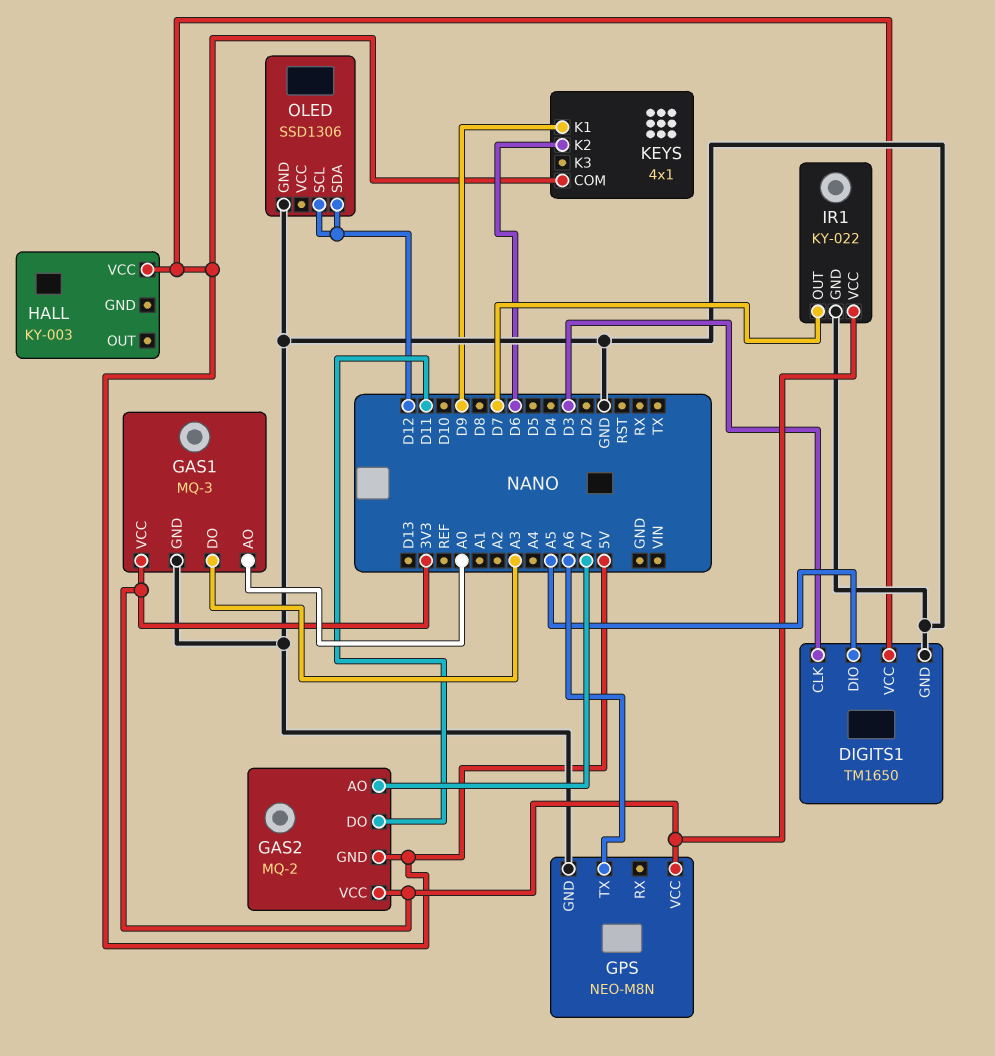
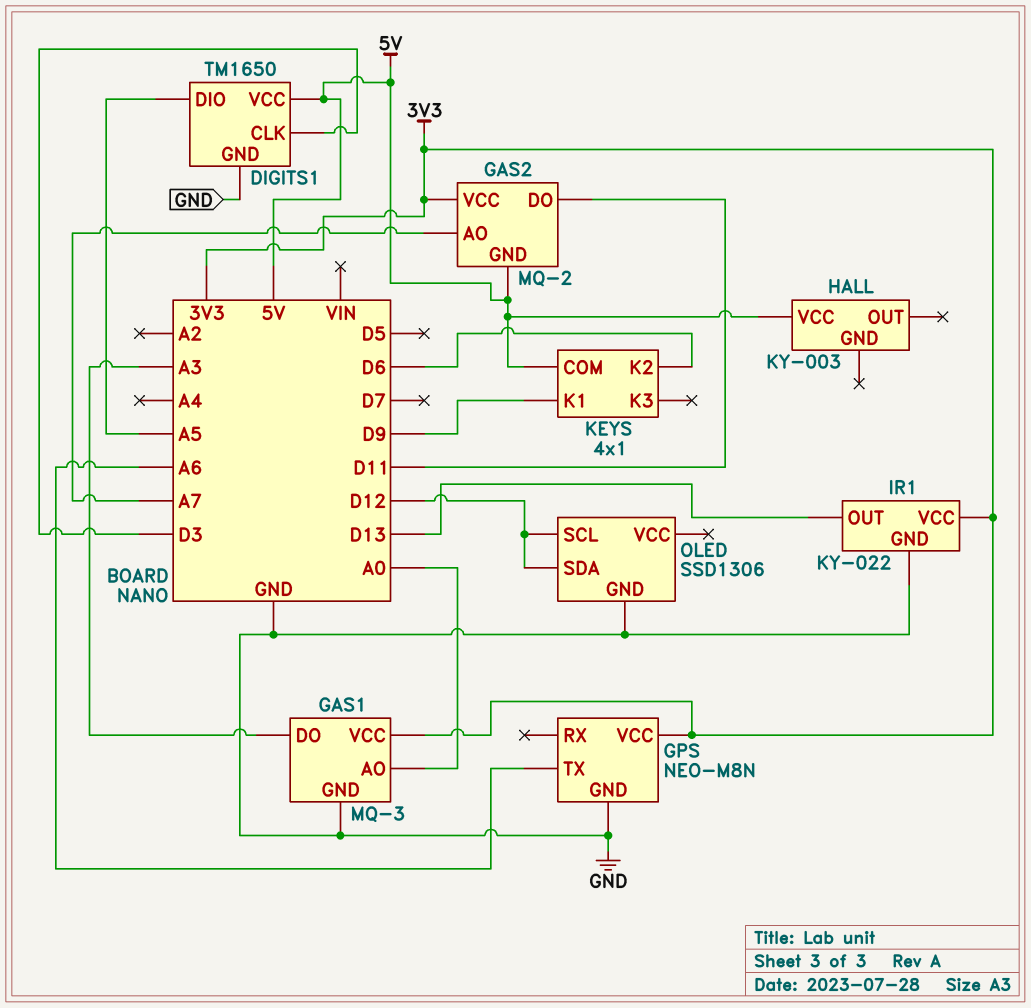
IR1 pin OUT: D7 -> D13

